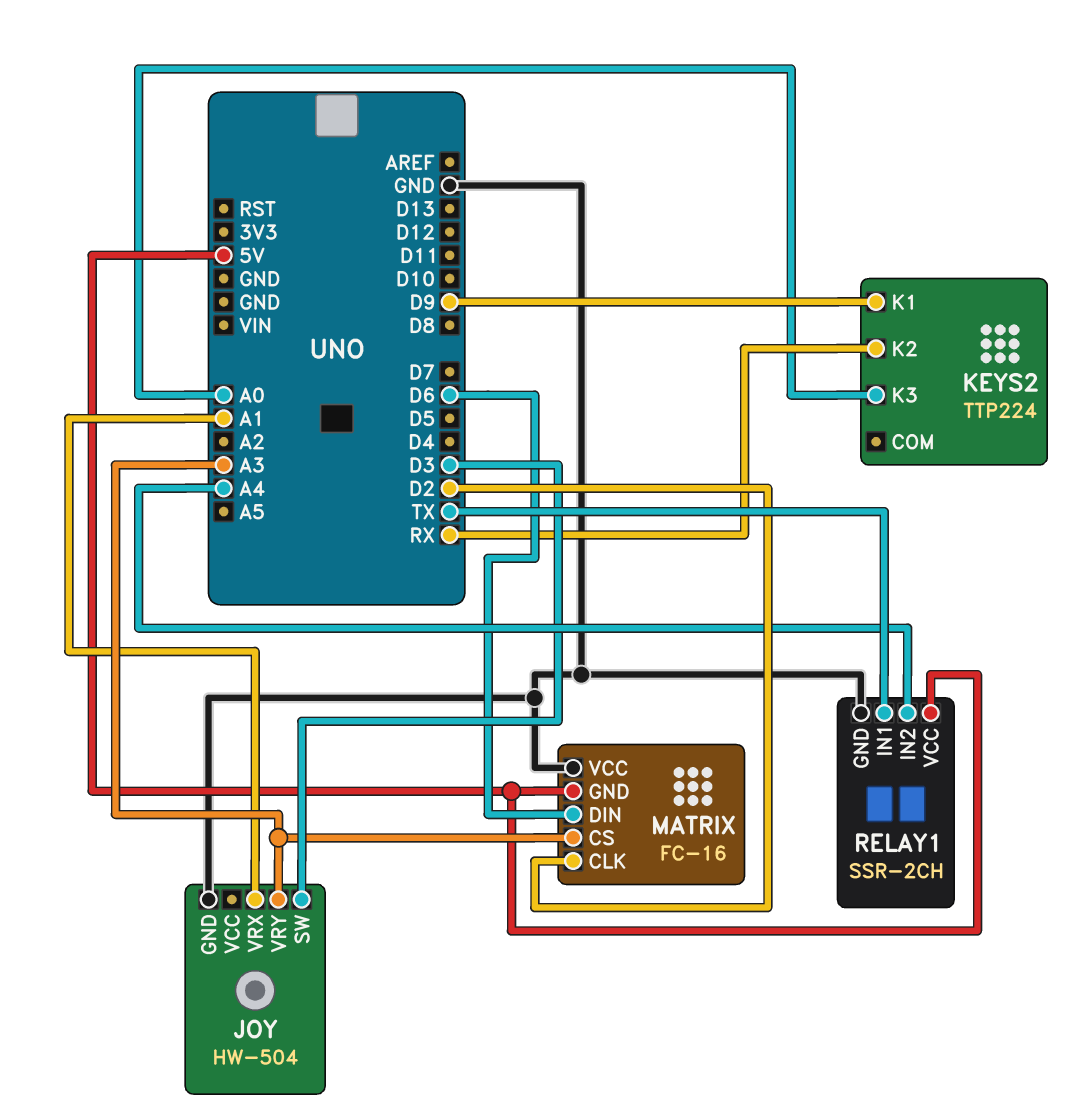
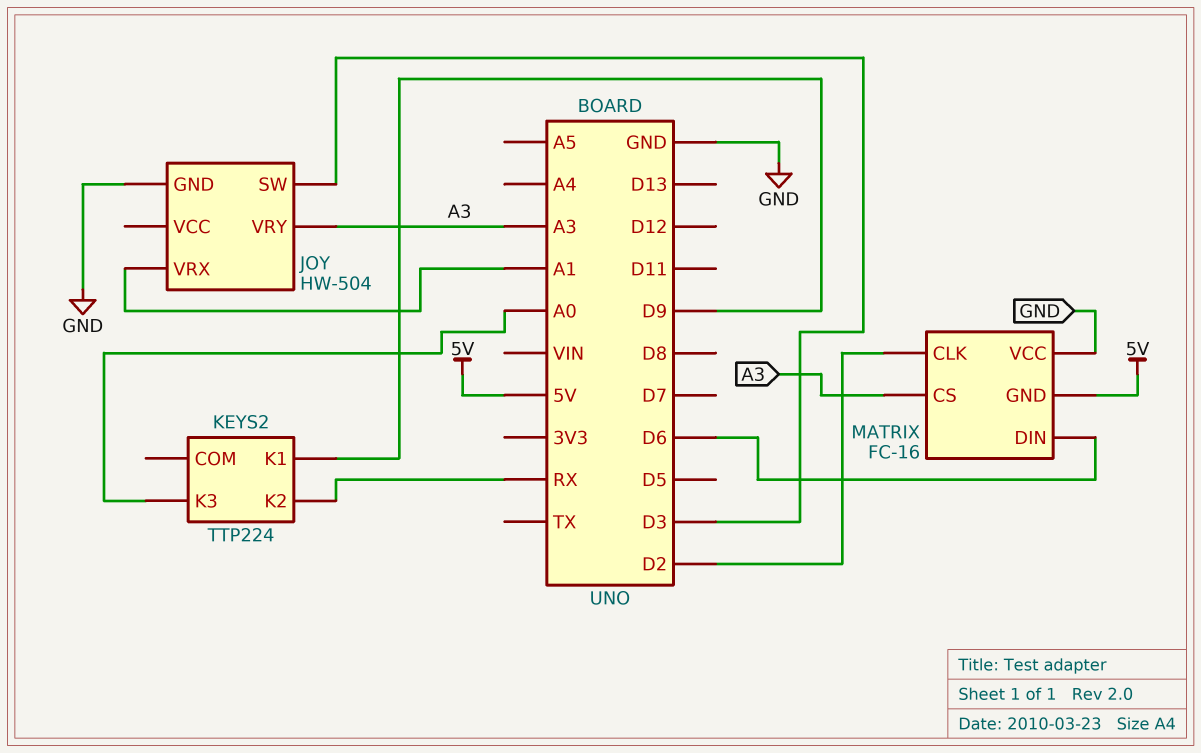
RELAY1: SSR-2CH -> none
RELAY1 pin GND: GND -> none
RELAY1 pin IN1: TX -> none
RELAY1 pin IN2: A4 -> none
RELAY1 pin VCC: 5V -> none

